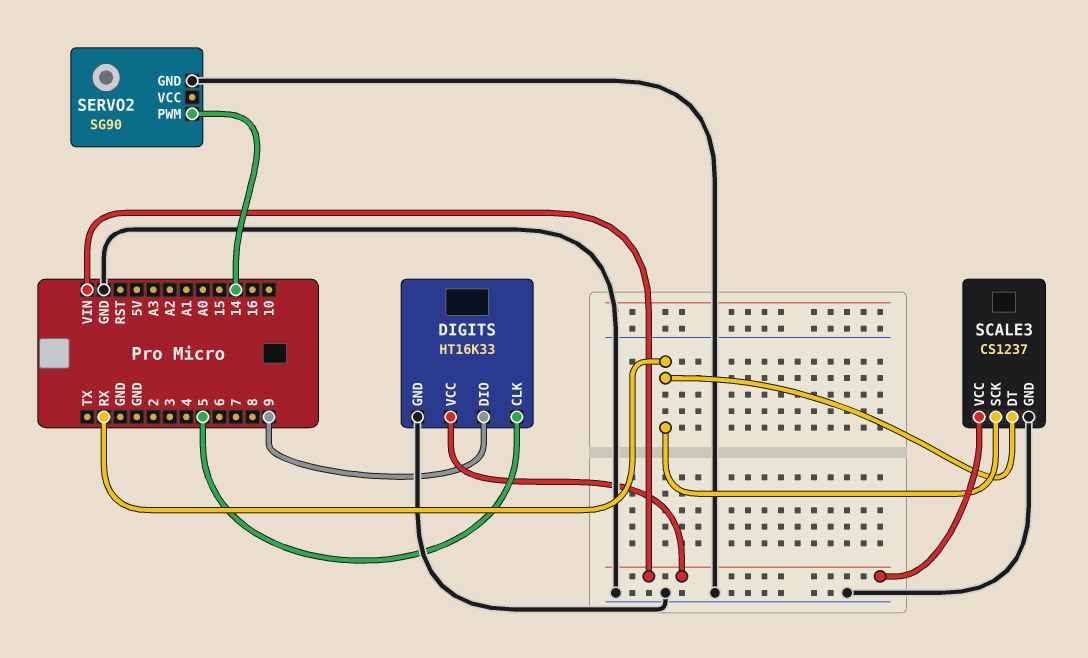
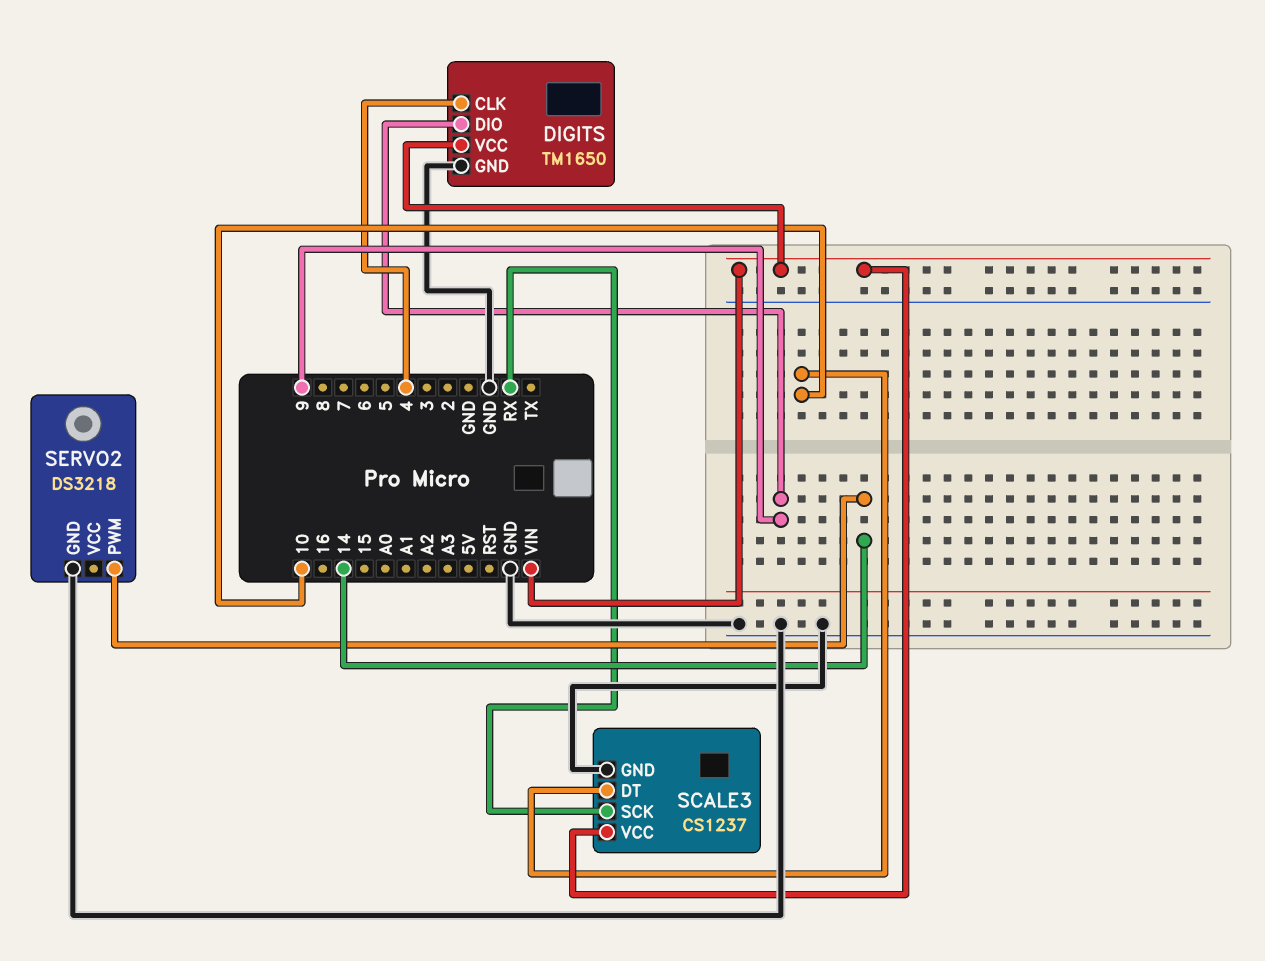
DIGITS: HT16K33 -> TM1650
DIGITS pin CLK: 5 -> 4
SCALE3 pin DT: RX -> 10
SERVO2: SG90 -> DS3218

